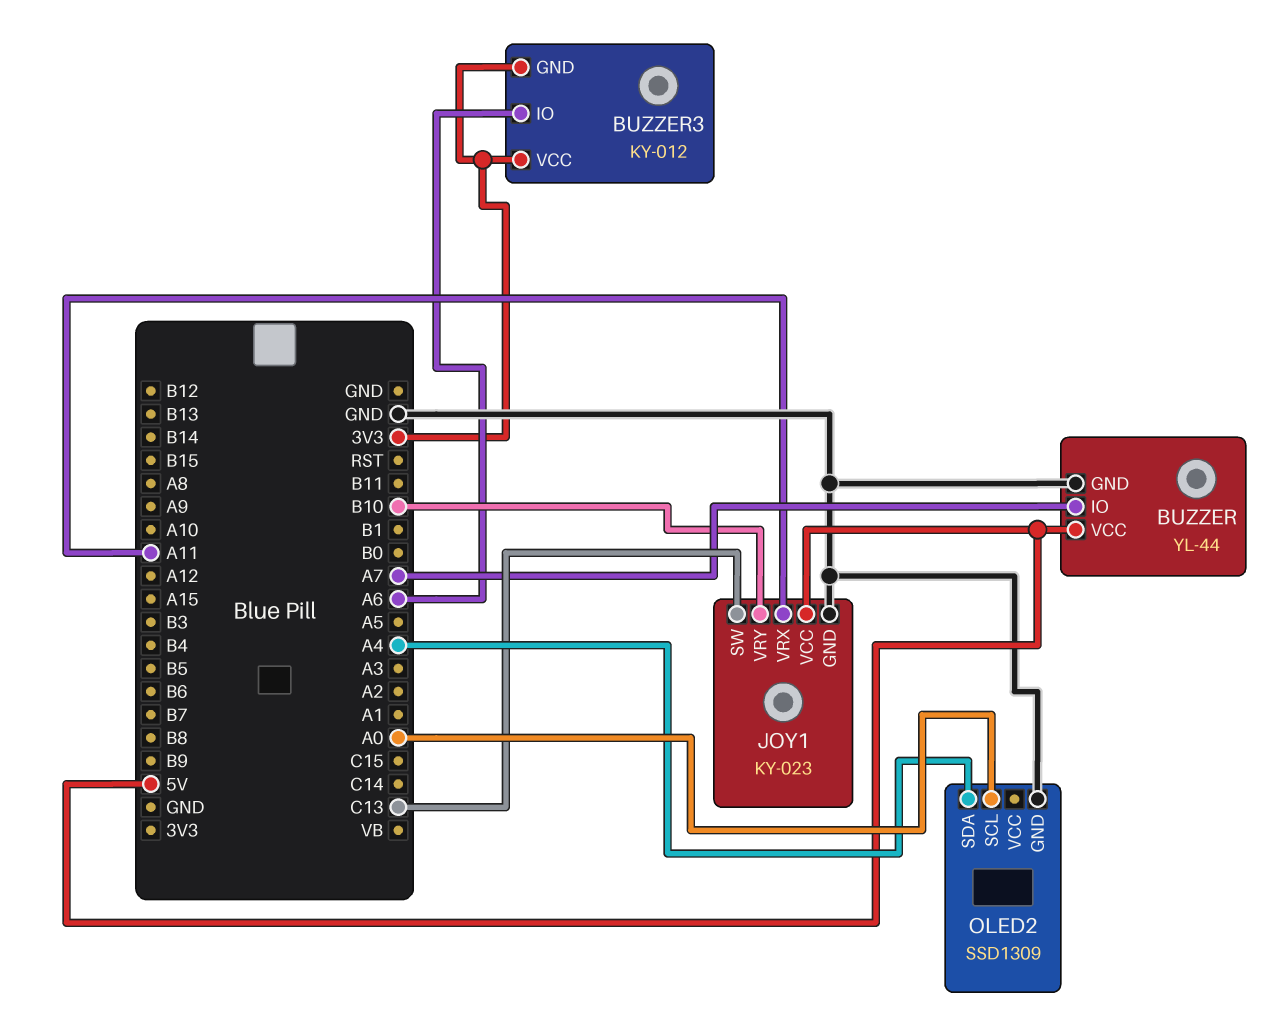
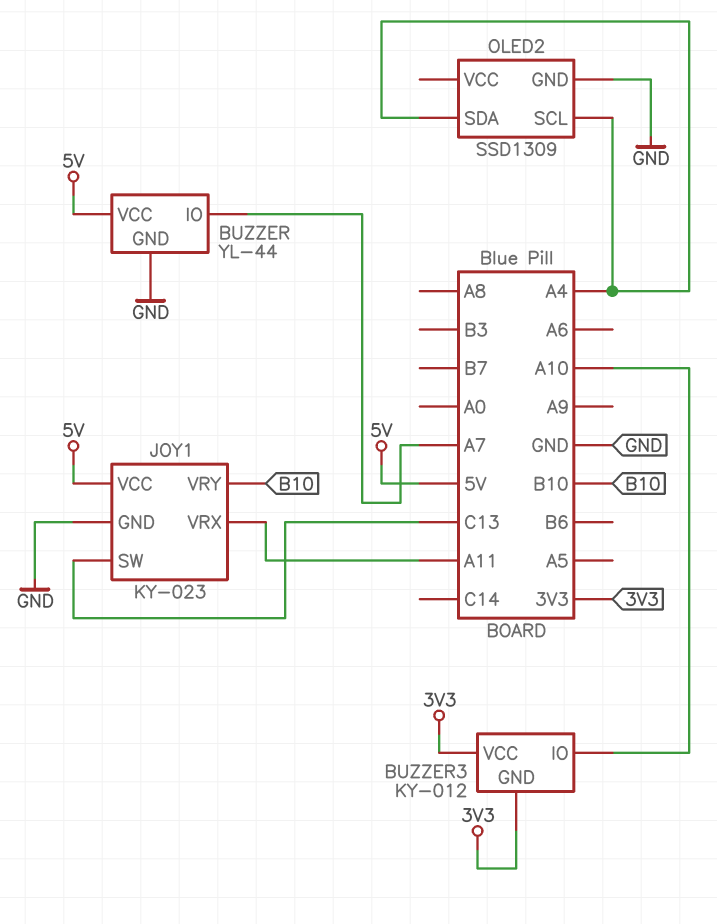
BUZZER3 pin IO: A6 -> A10
OLED2 pin SCL: A0 -> A4

